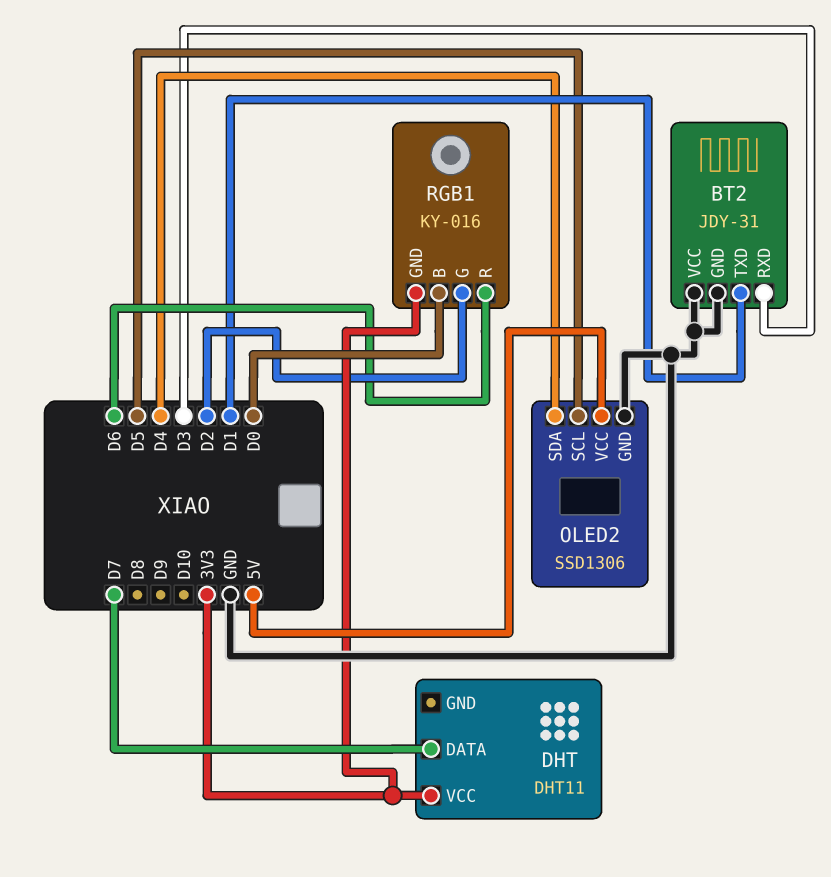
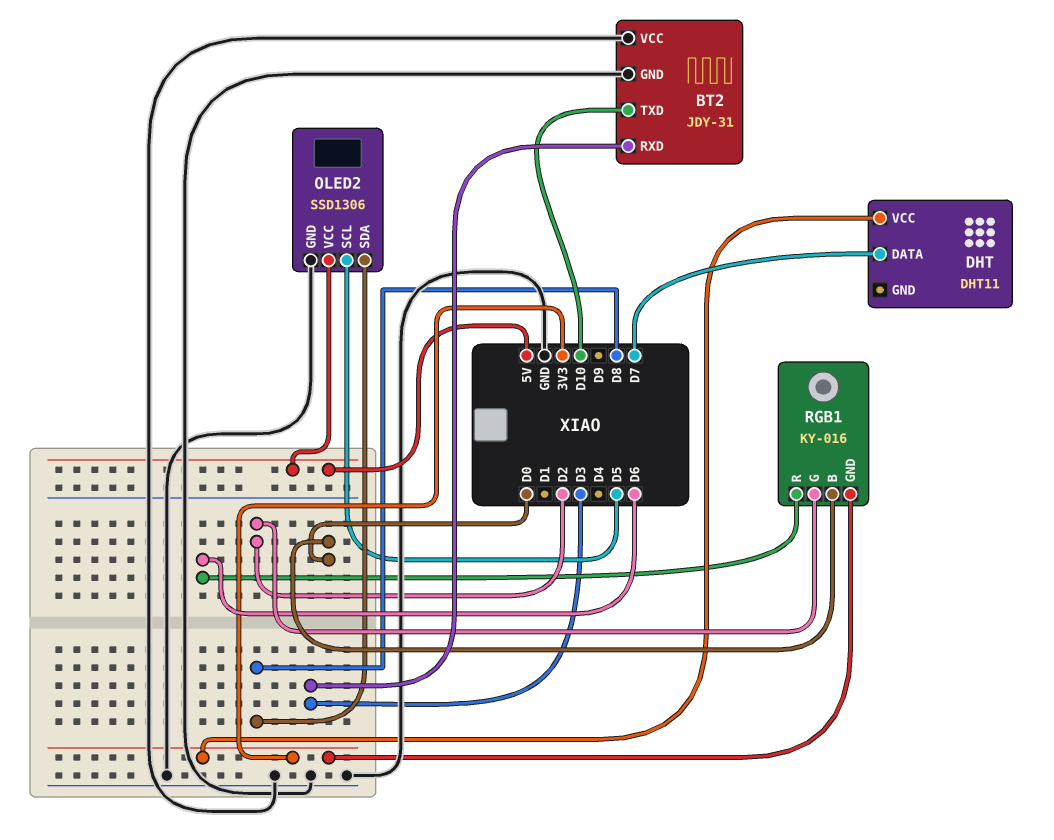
BT2 pin TXD: D1 -> D10
OLED2 pin SDA: D4 -> D8

